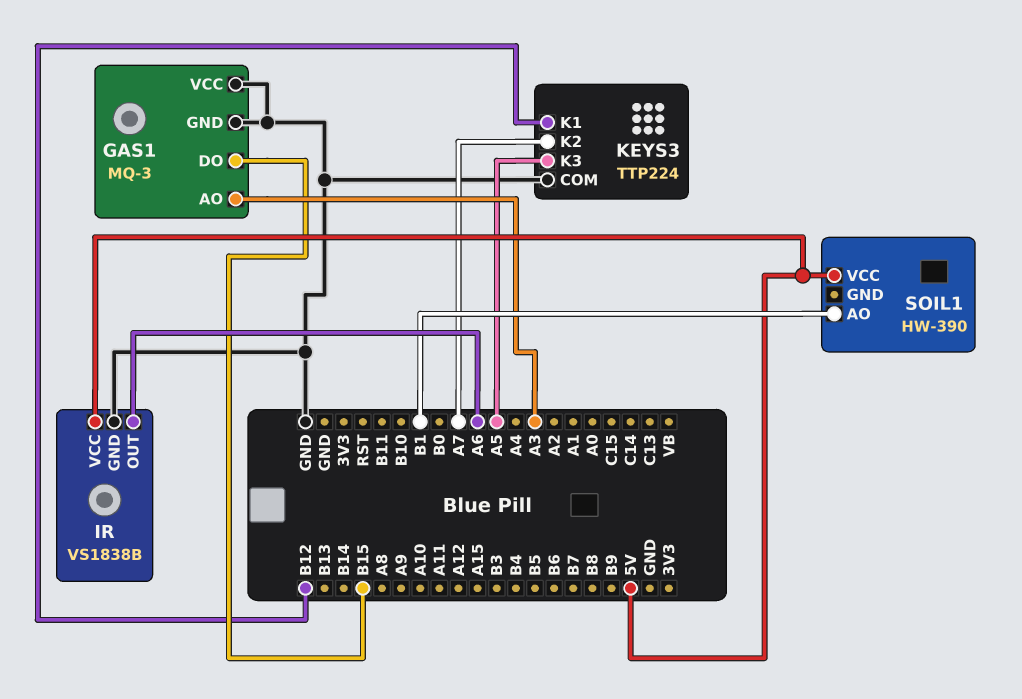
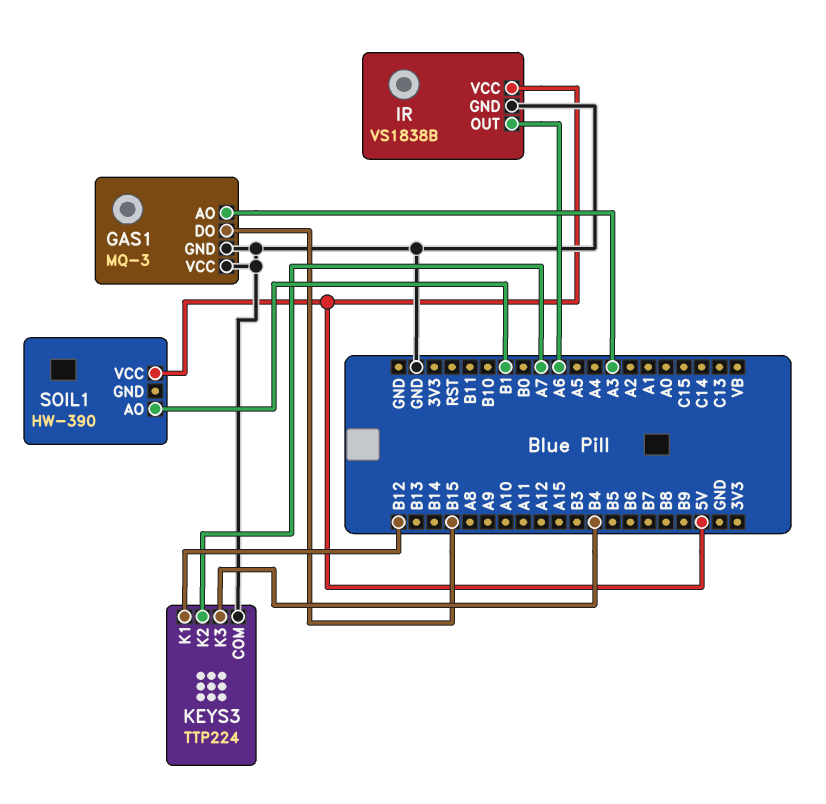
KEYS3 pin K3: A5 -> B4

